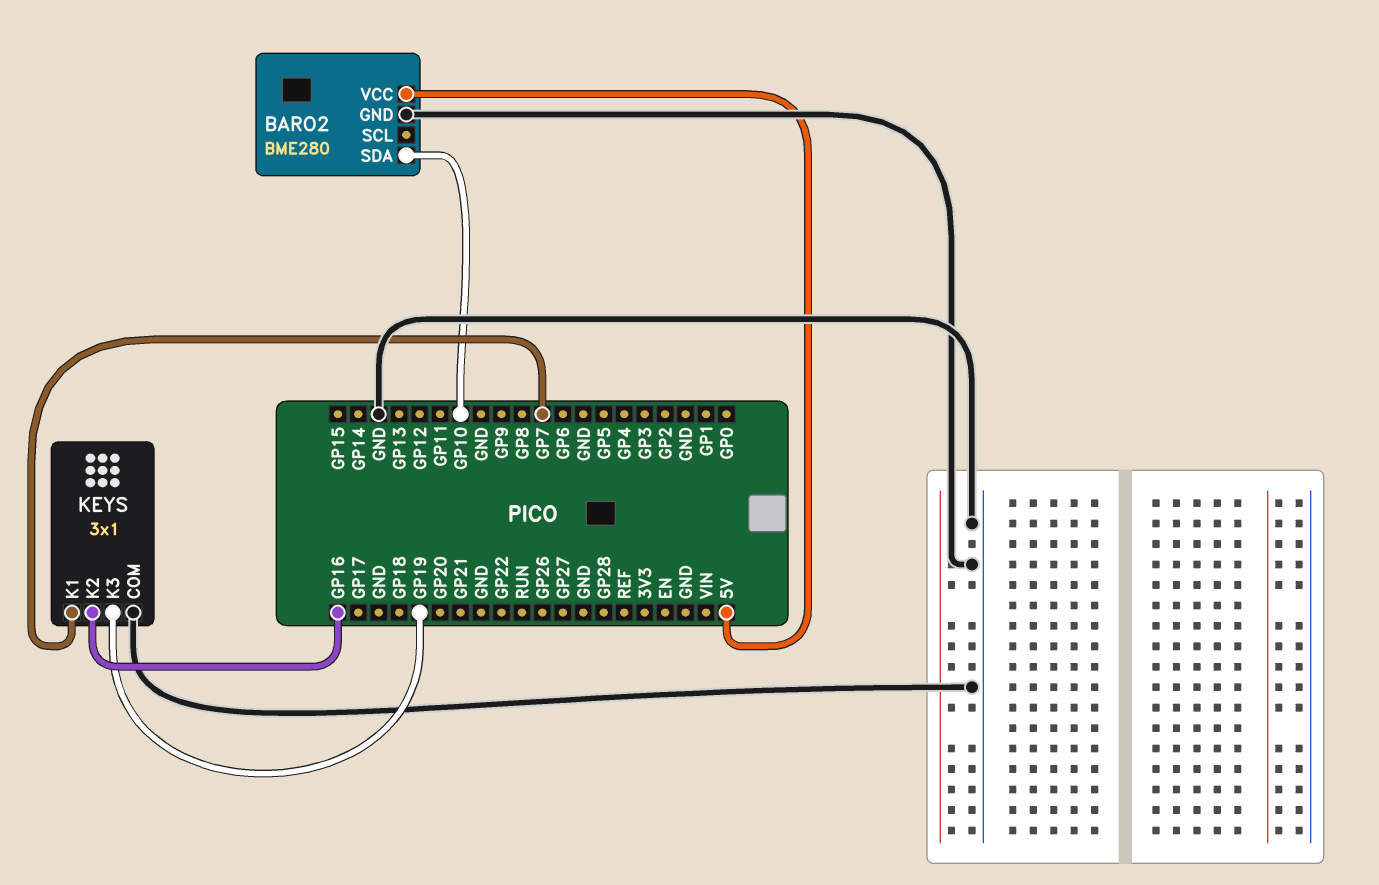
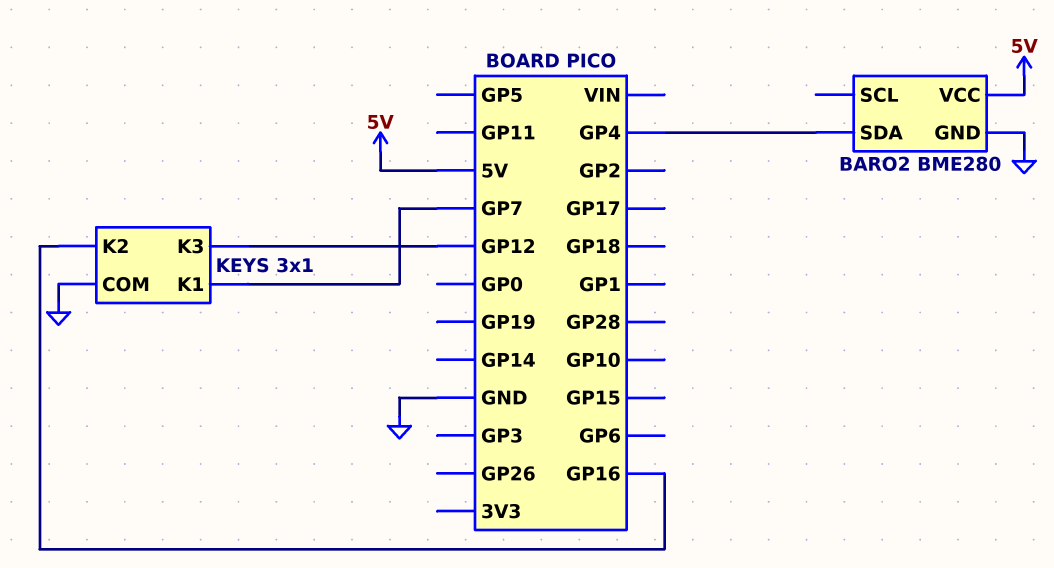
BARO2 pin SDA: GP10 -> GP4
KEYS pin K3: GP19 -> GP12

